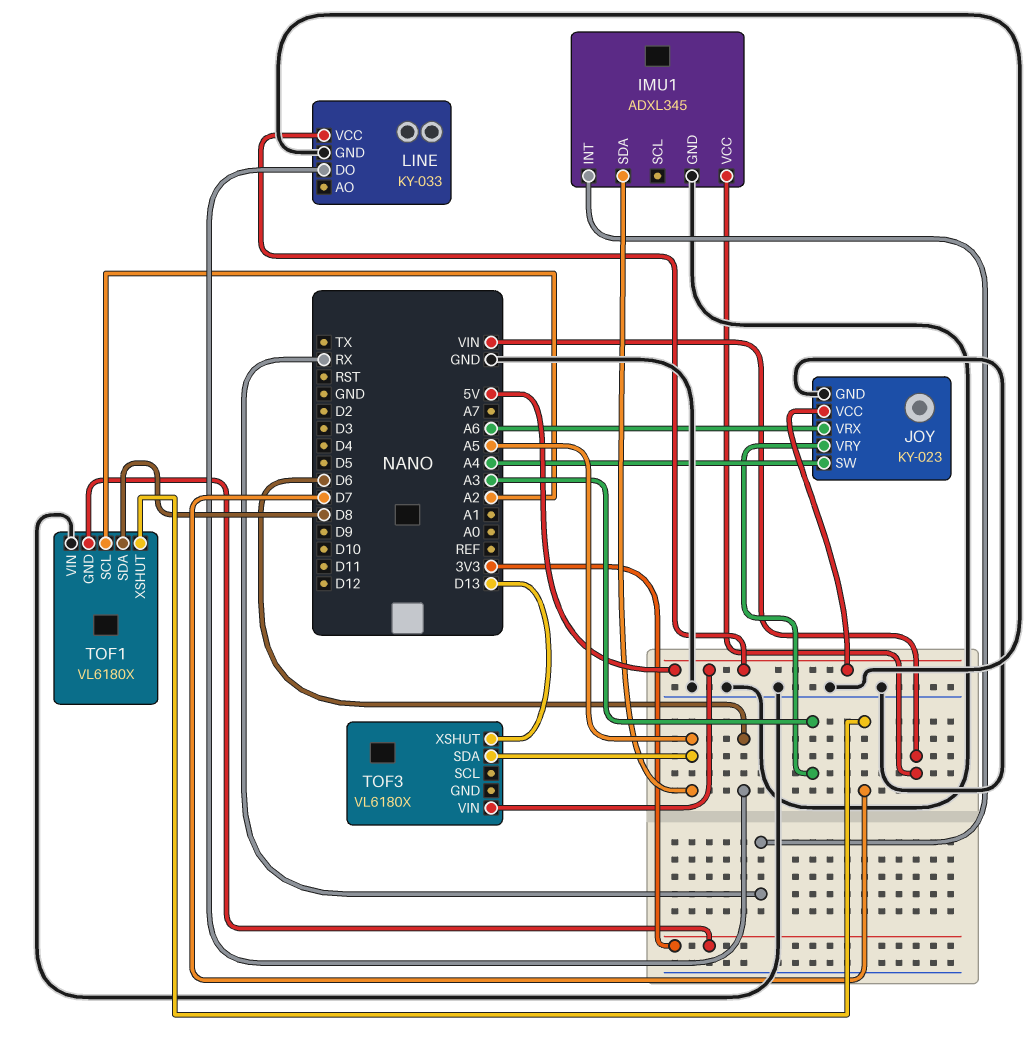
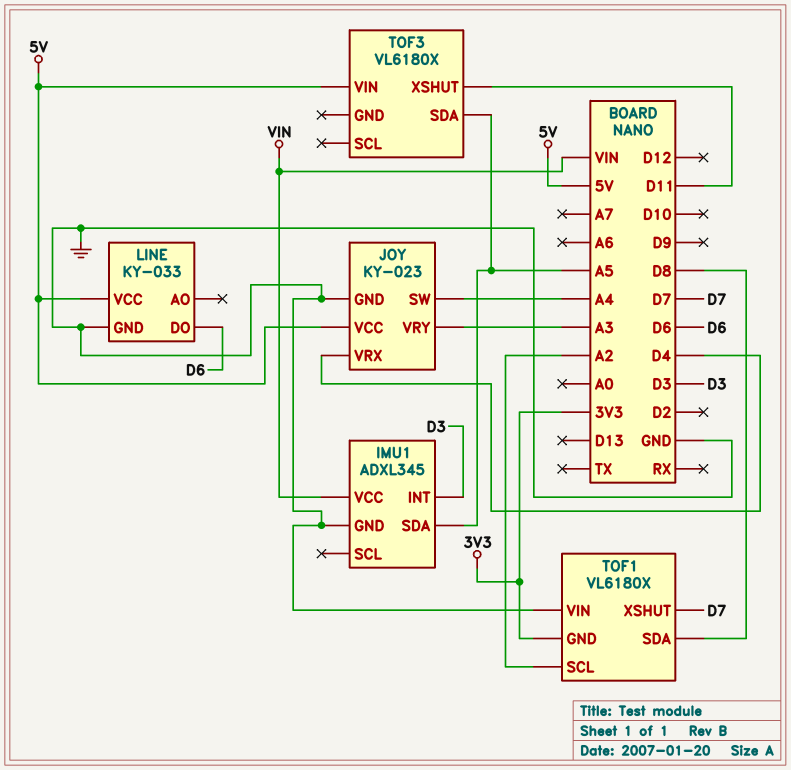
IMU1 pin INT: RX -> D3
JOY pin VRX: A6 -> D4
TOF3 pin XSHUT: D13 -> D11

